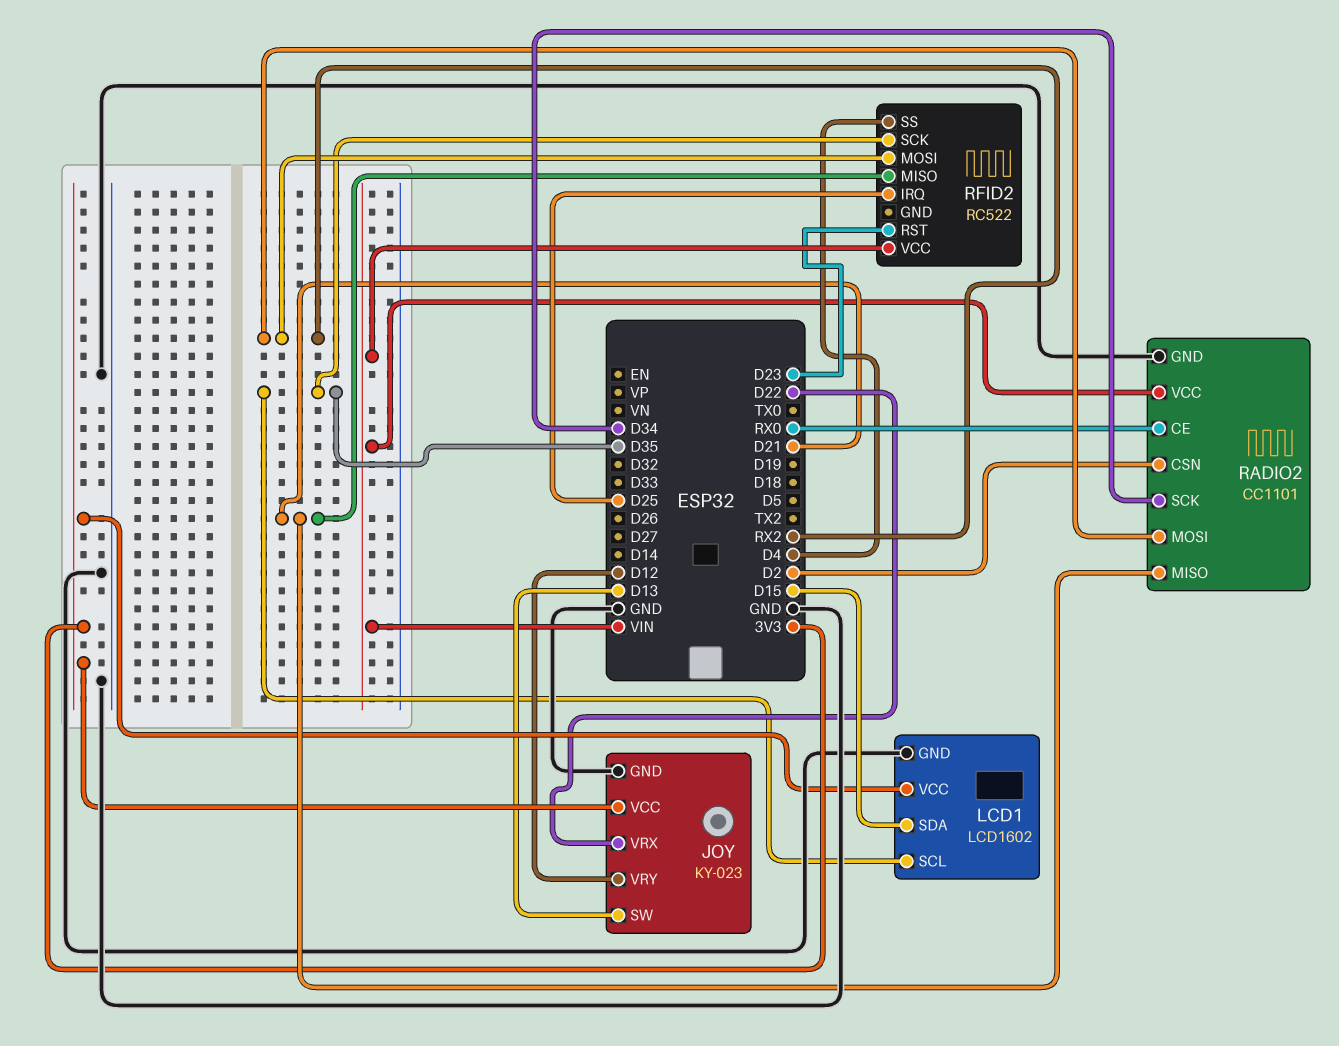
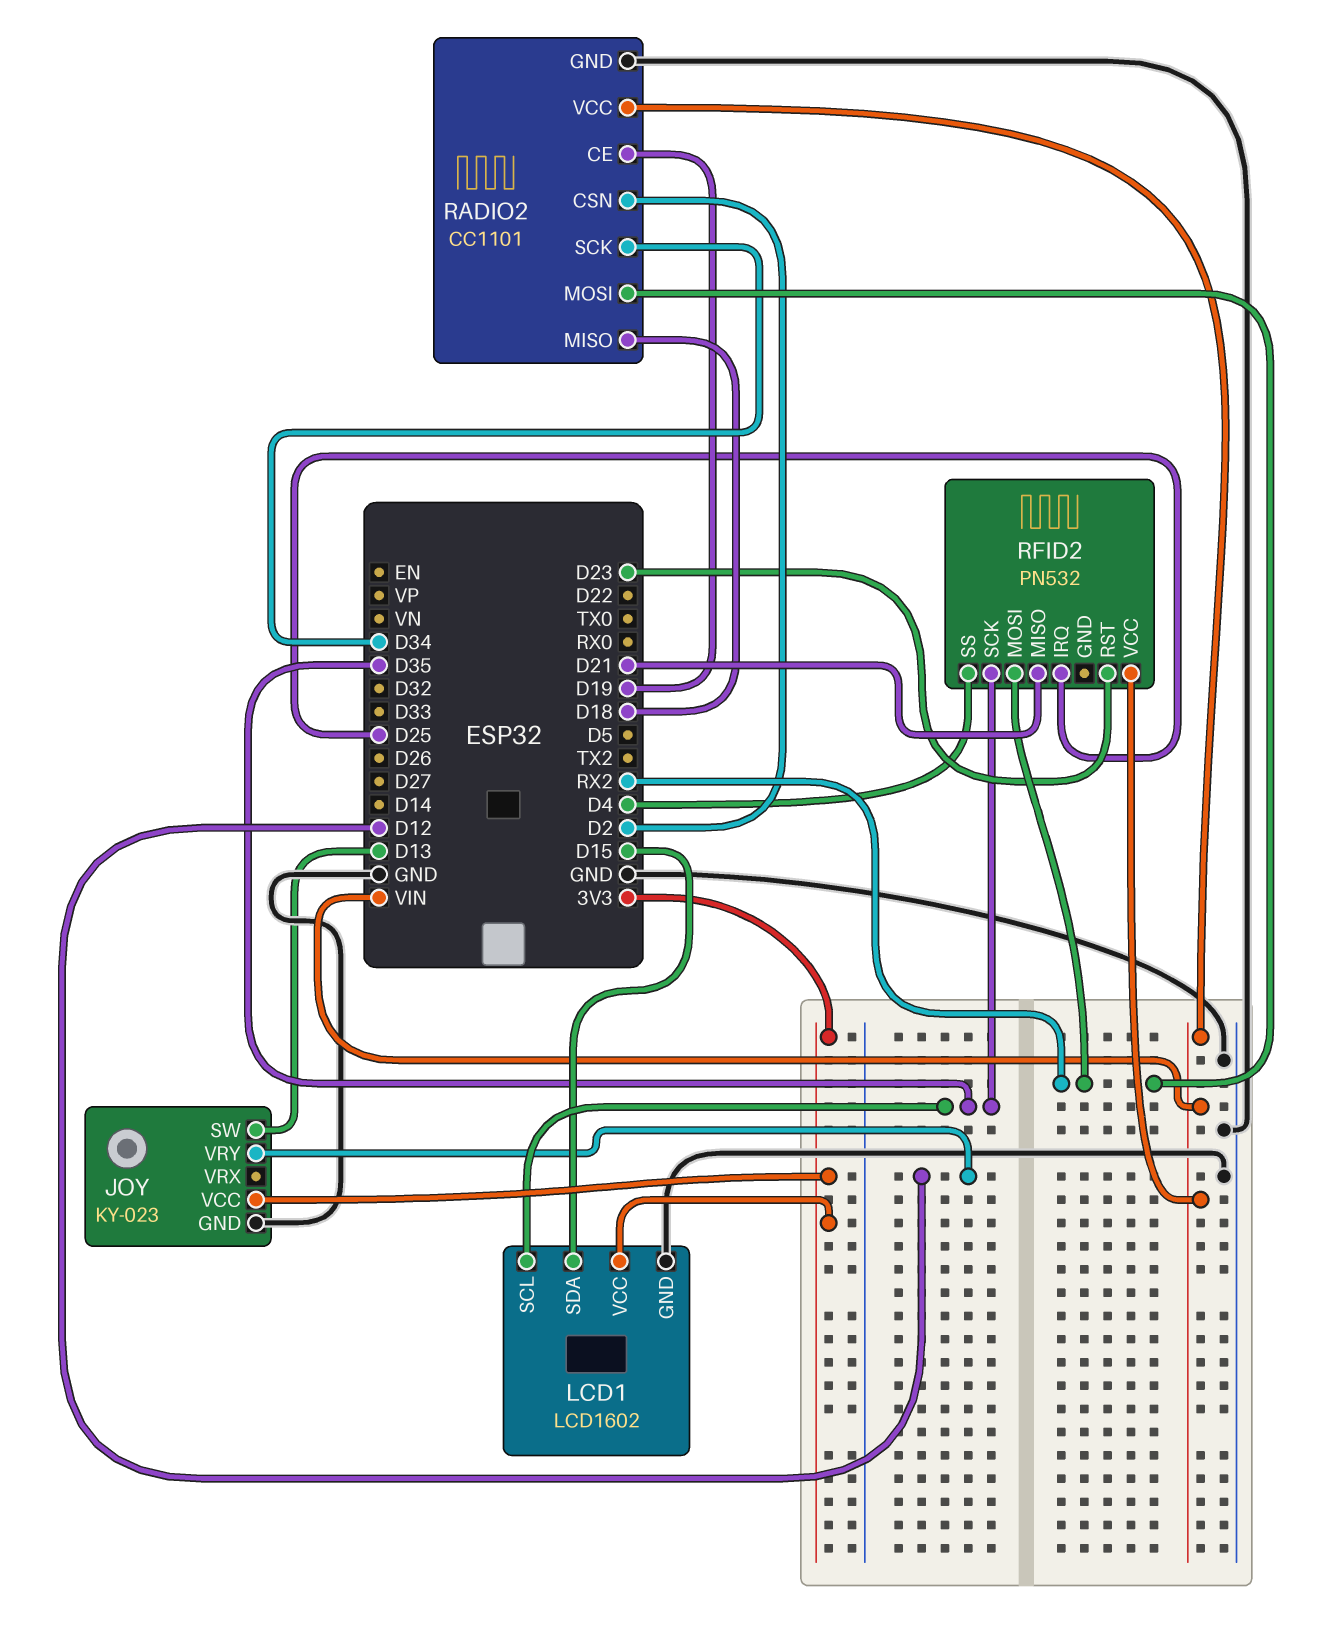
JOY pin VRX: D22 -> none
RADIO2 pin CE: RX0 -> D19
RADIO2 pin MISO: D21 -> D18
RFID2: RC522 -> PN532

